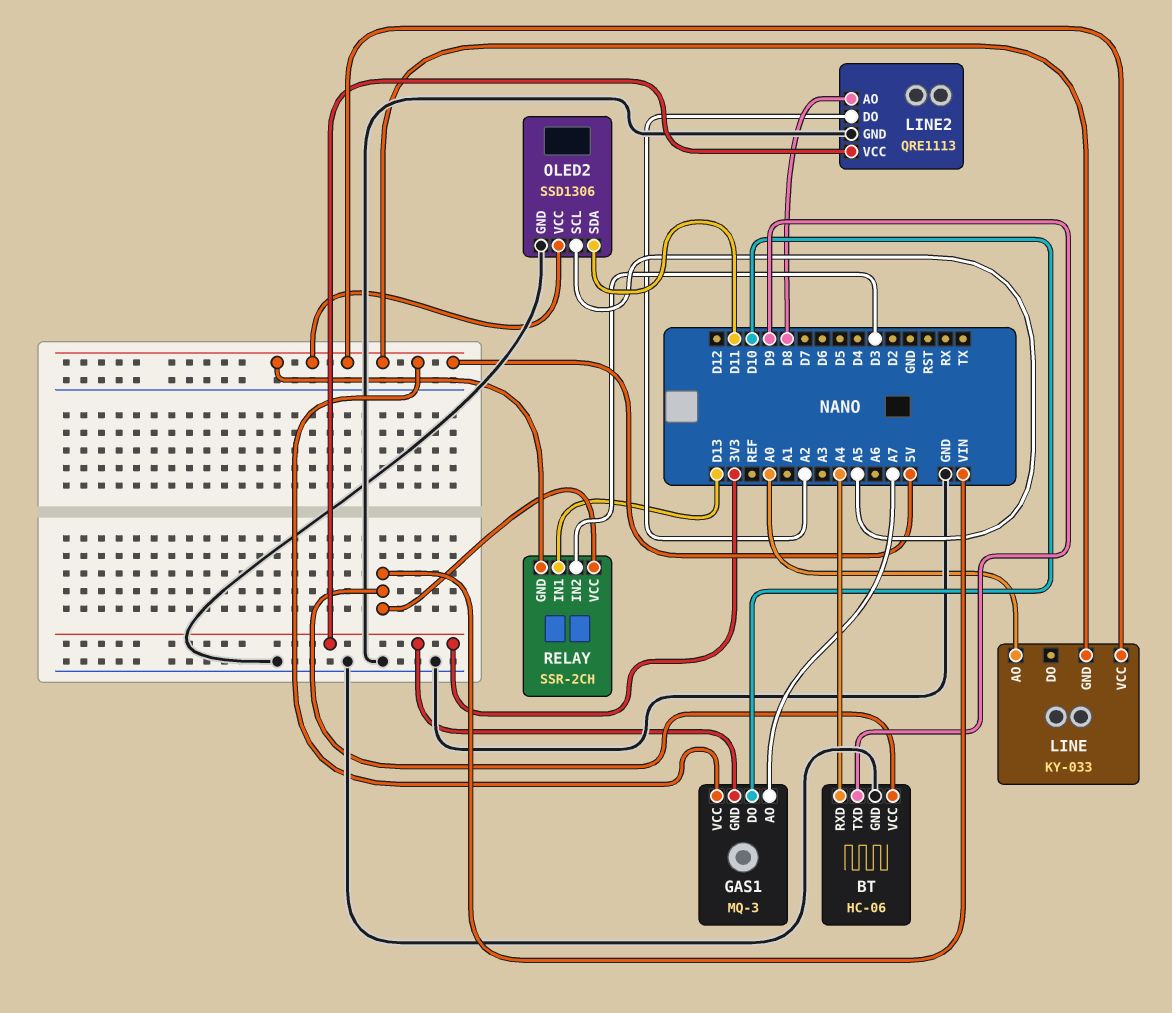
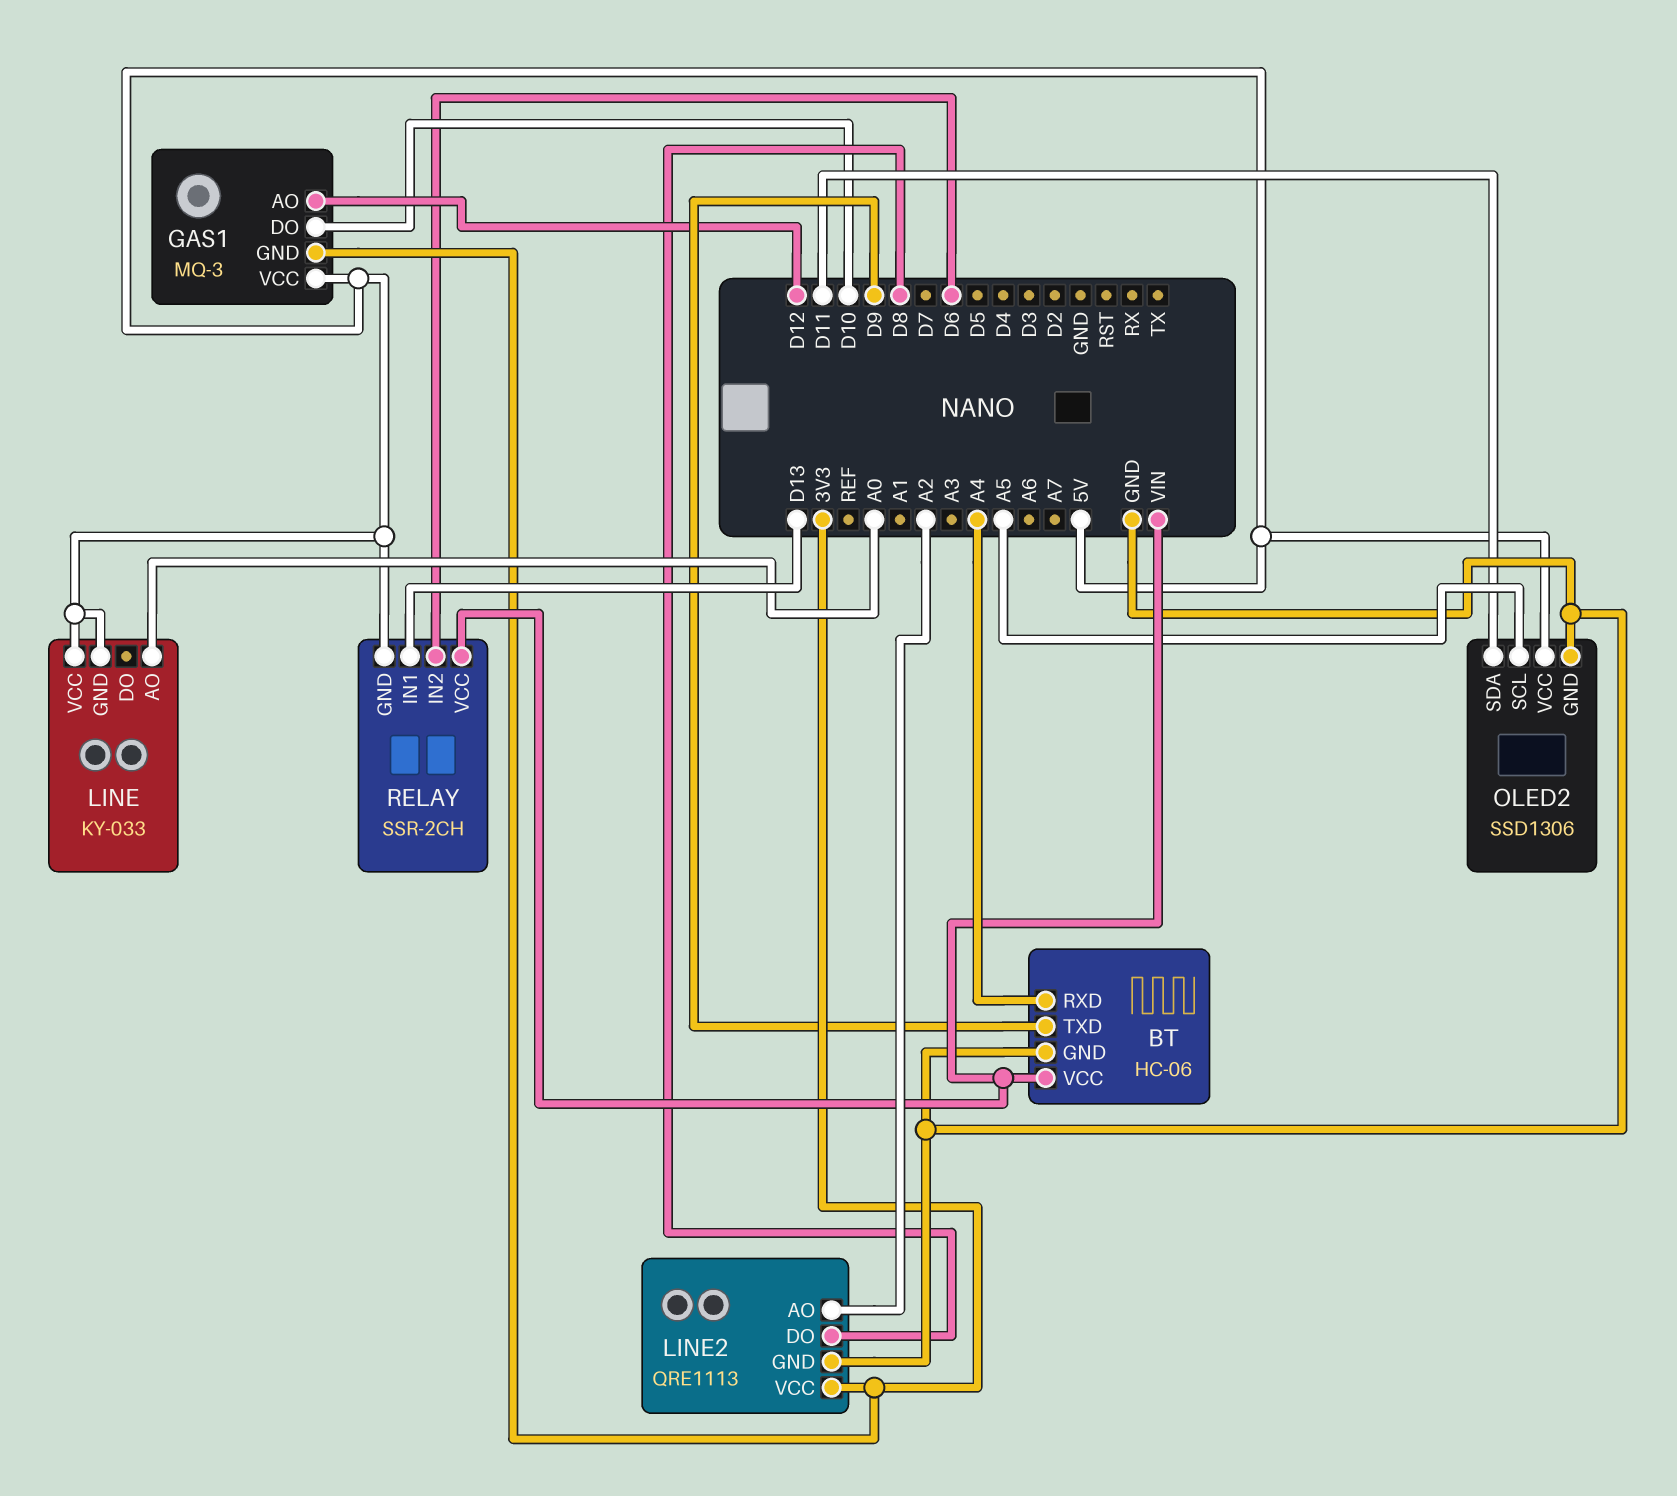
GAS1 pin AO: A7 -> D12
LINE2 pin AO: D8 -> A2
LINE2 pin DO: A2 -> D8
RELAY pin IN2: D3 -> D6

